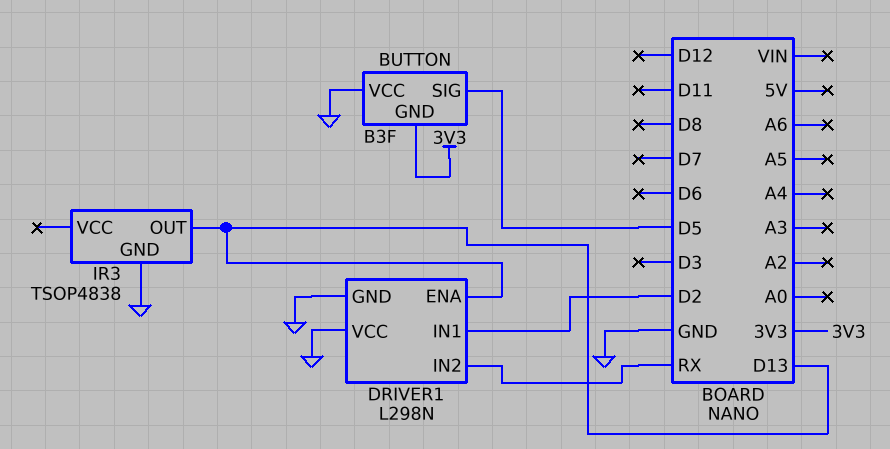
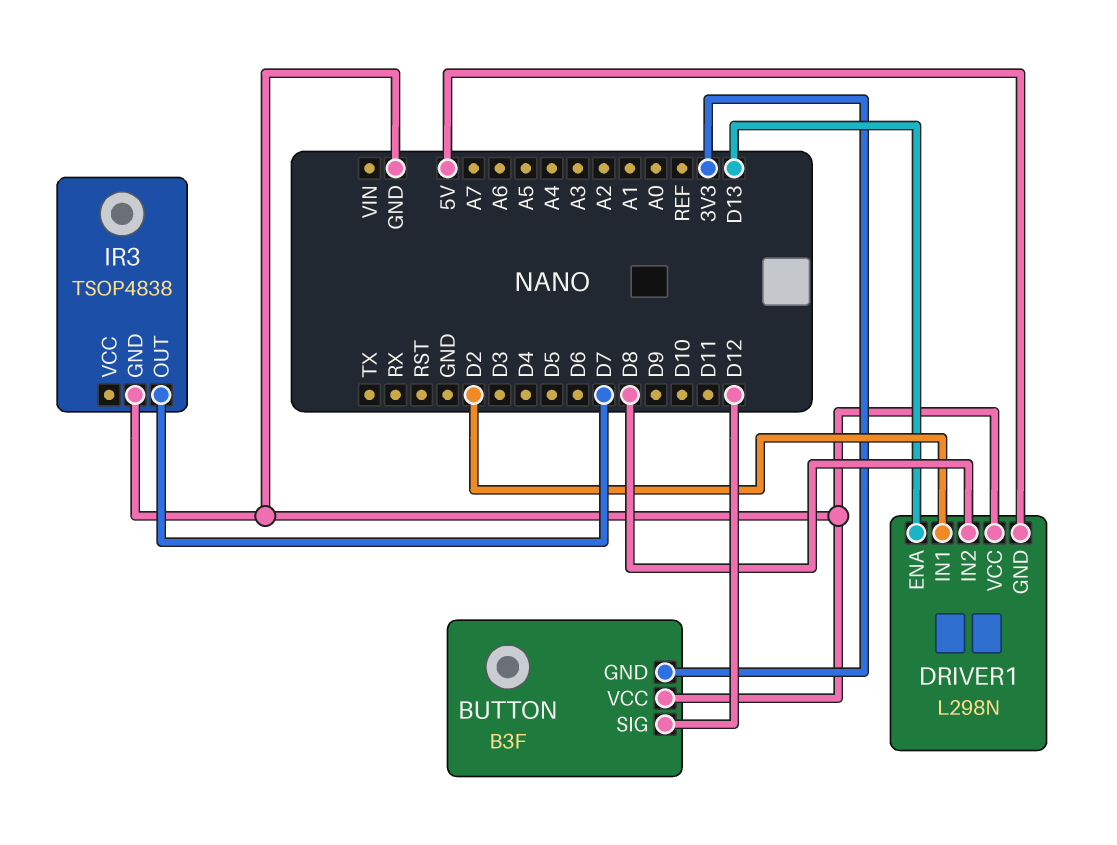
BUTTON pin SIG: D5 -> D12
DRIVER1 pin GND: GND -> 5V
DRIVER1 pin IN2: RX -> D8
IR3 pin OUT: D13 -> D7

